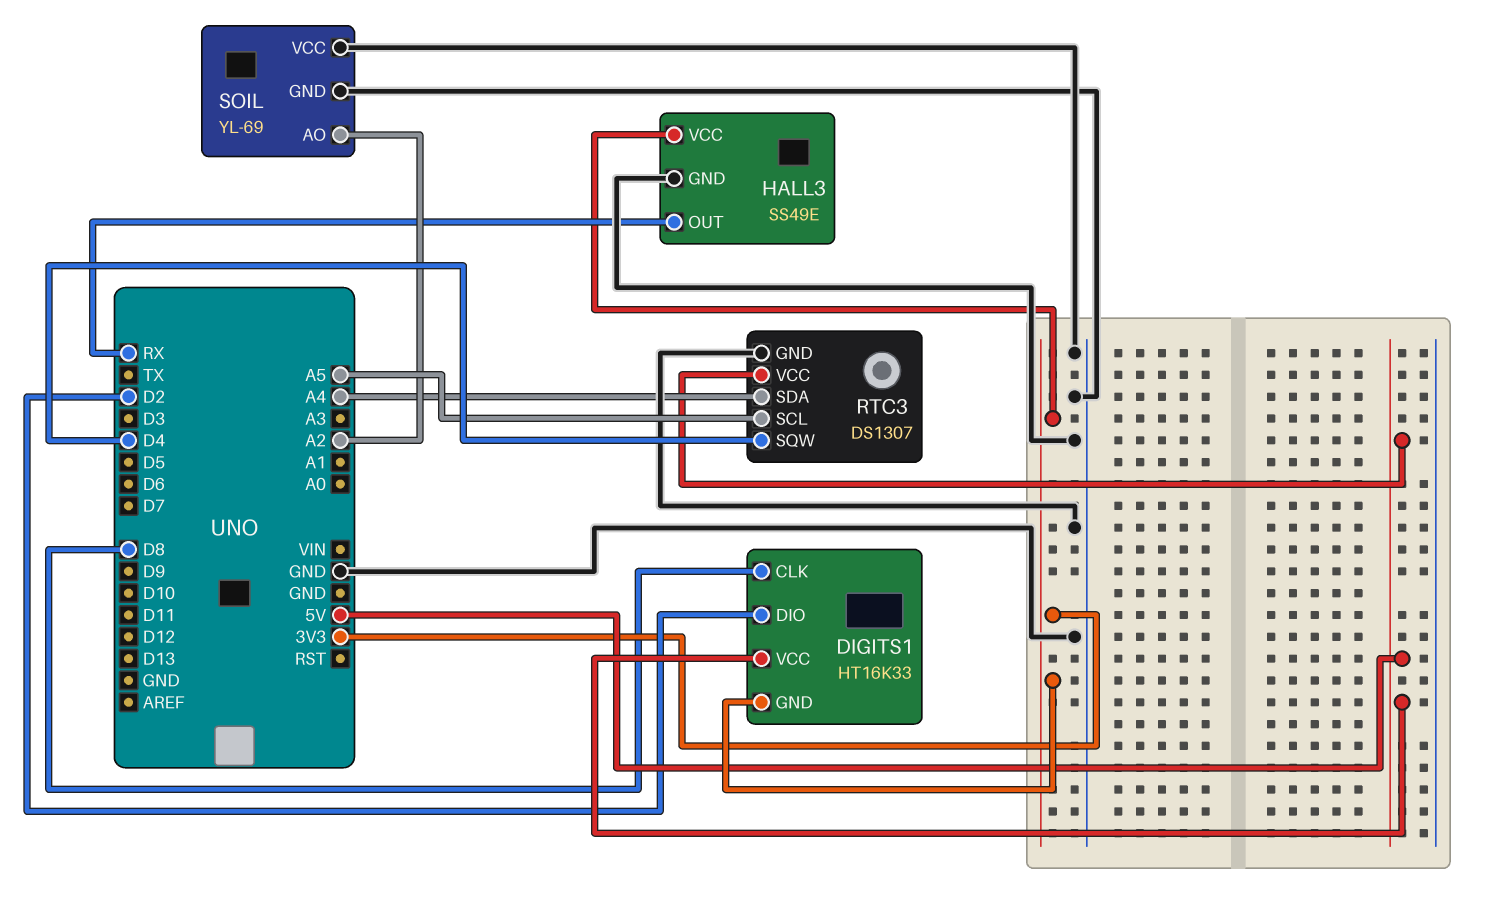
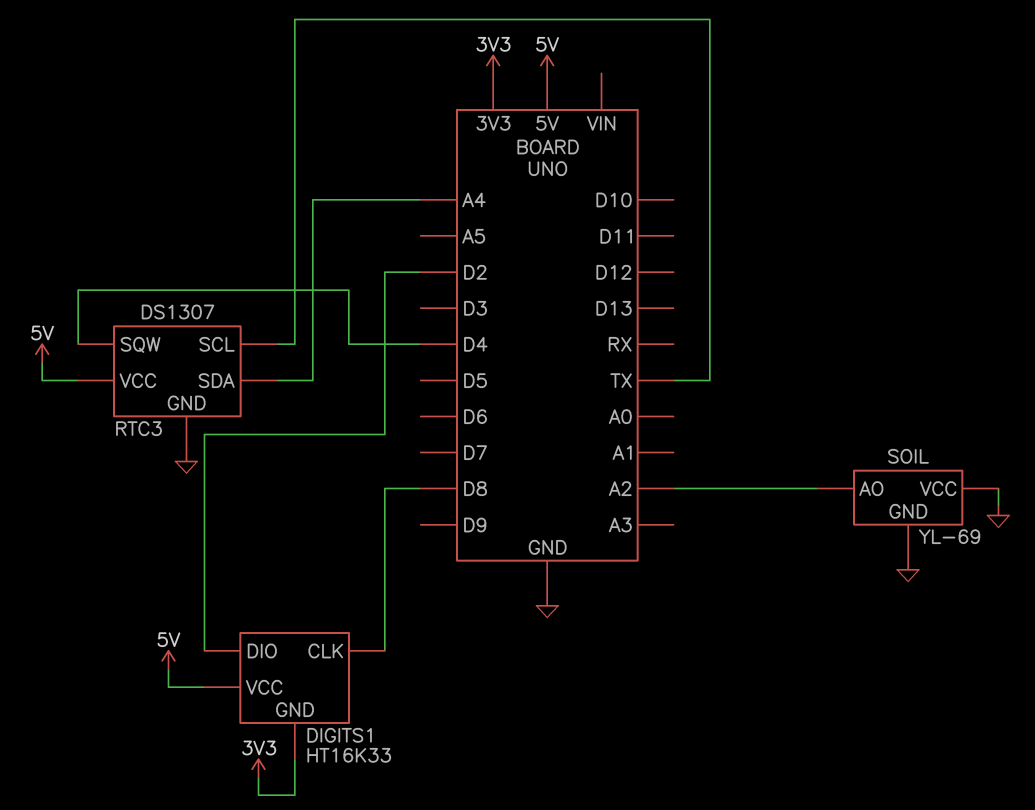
HALL3: SS49E -> none
HALL3 pin GND: GND -> none
HALL3 pin OUT: RX -> none
HALL3 pin VCC: 3V3 -> none
RTC3 pin SCL: A5 -> TX

